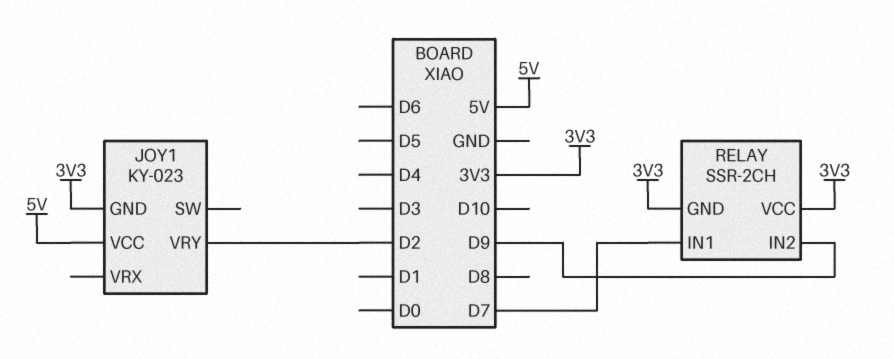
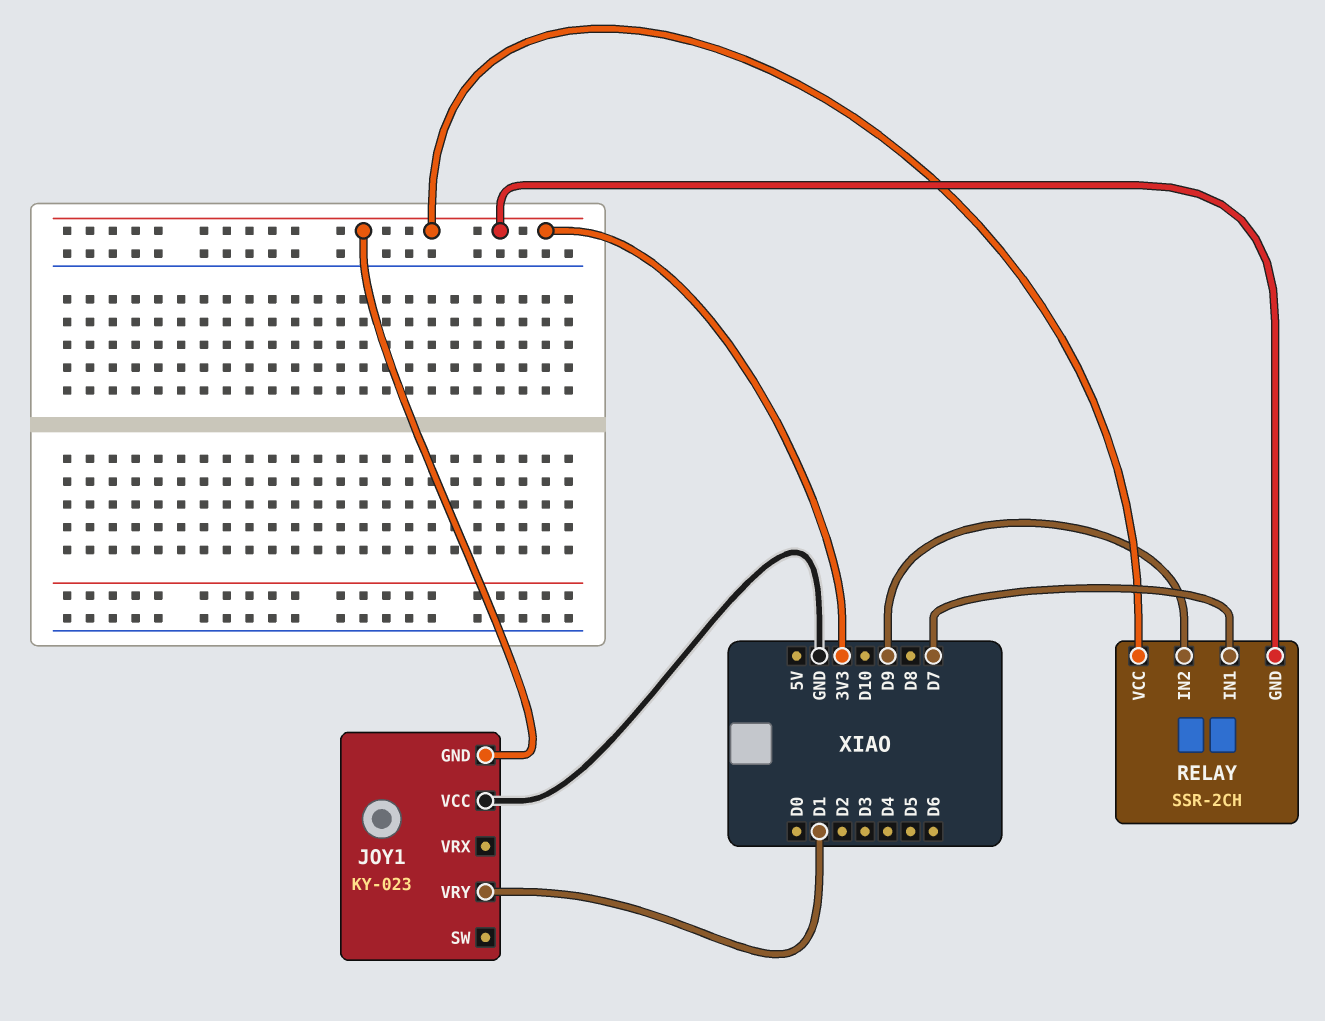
JOY1 pin VCC: 5V -> GND
JOY1 pin VRY: D2 -> D1

